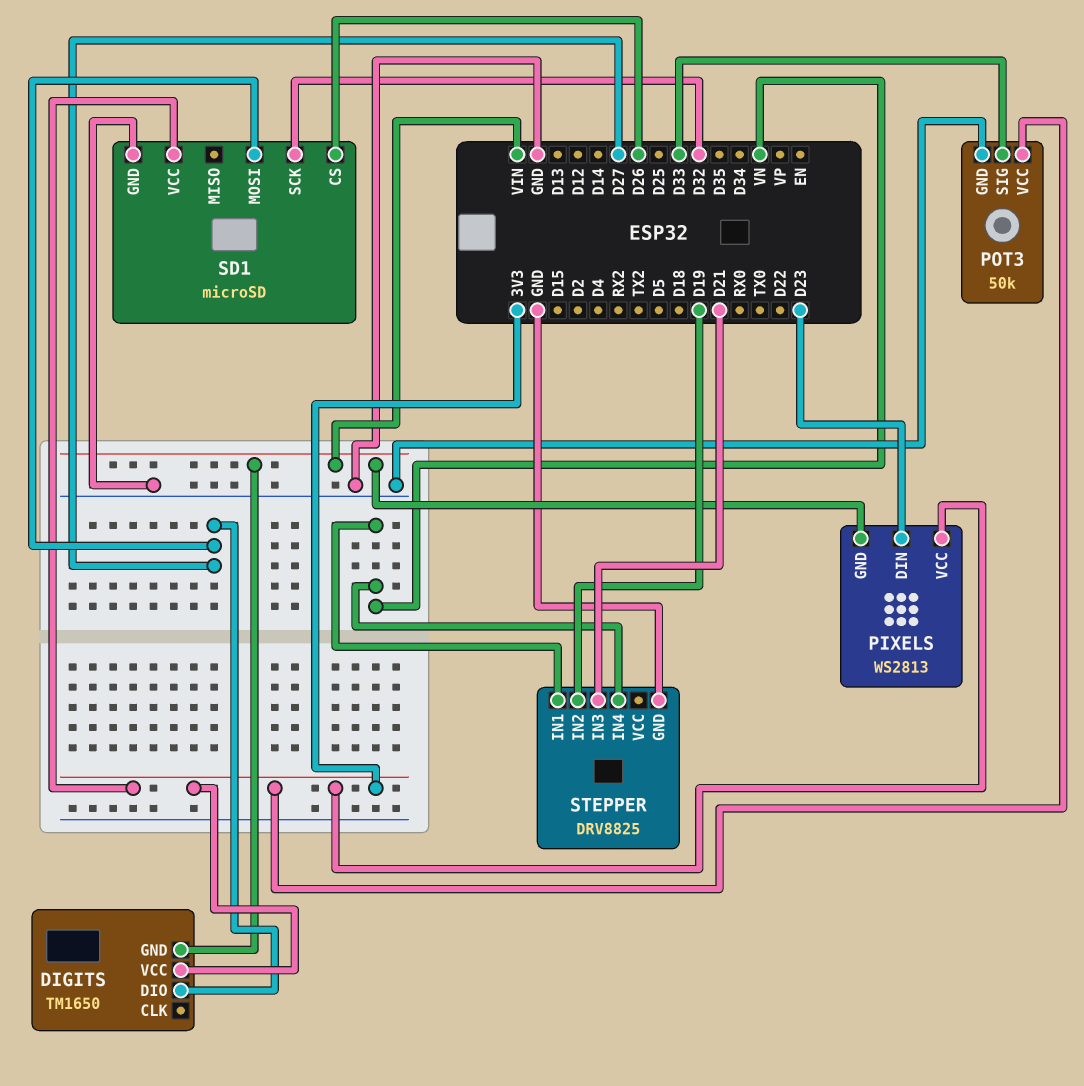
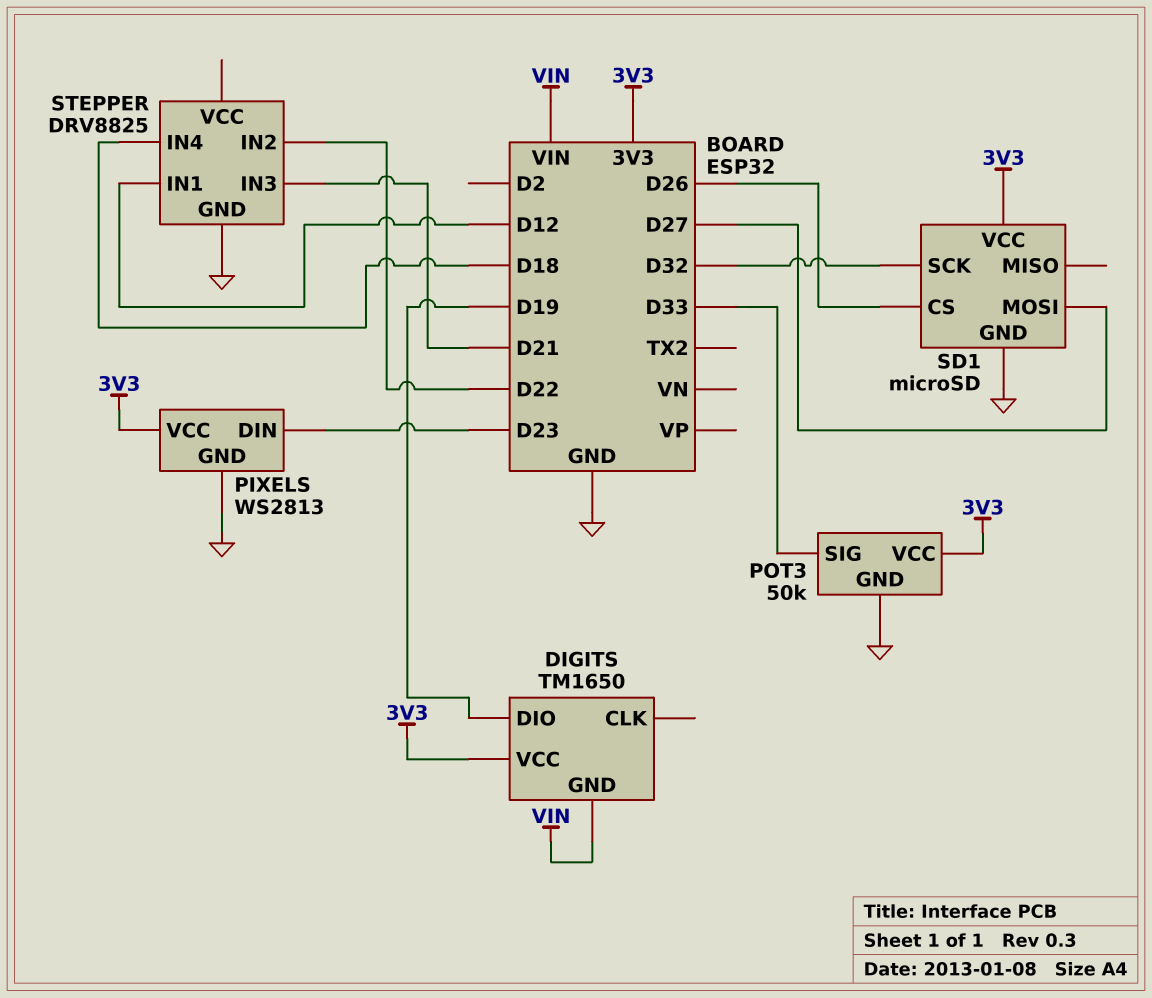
DIGITS pin DIO: D27 -> D19
PIXELS pin GND: VIN -> GND
STEPPER pin IN1: VN -> D12
STEPPER pin IN2: D19 -> D22
STEPPER pin IN4: VN -> D18

